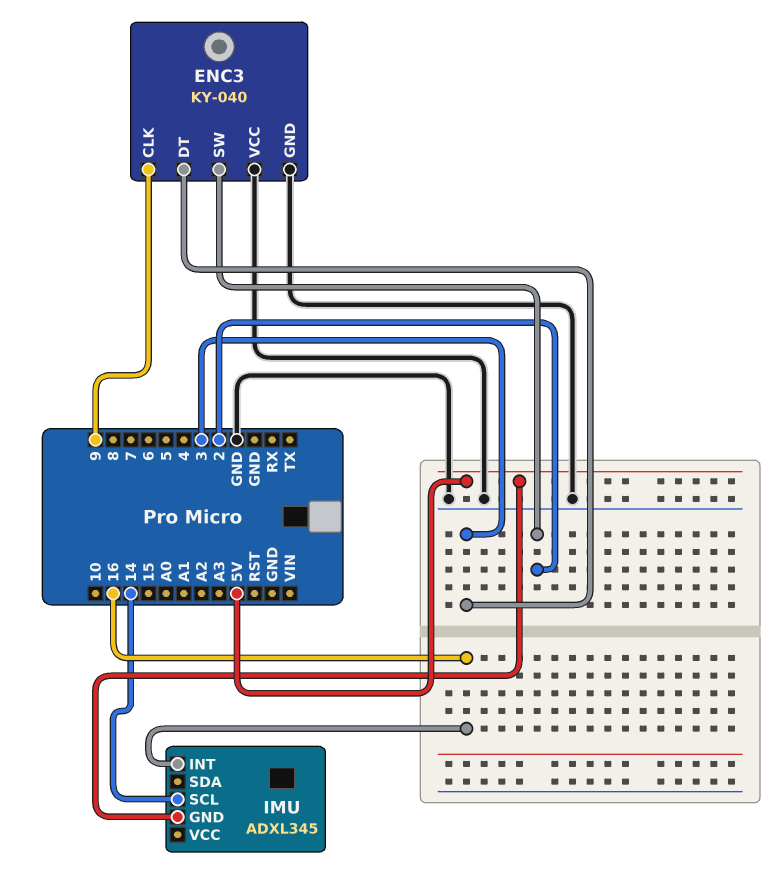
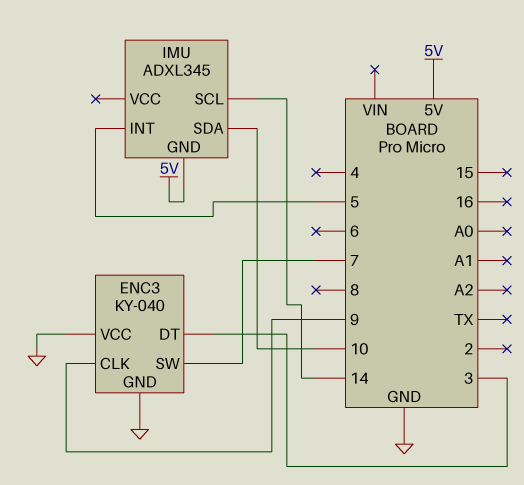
ENC3 pin SW: 2 -> 7
IMU pin INT: 16 -> 5
IMU pin SDA: none -> 10

